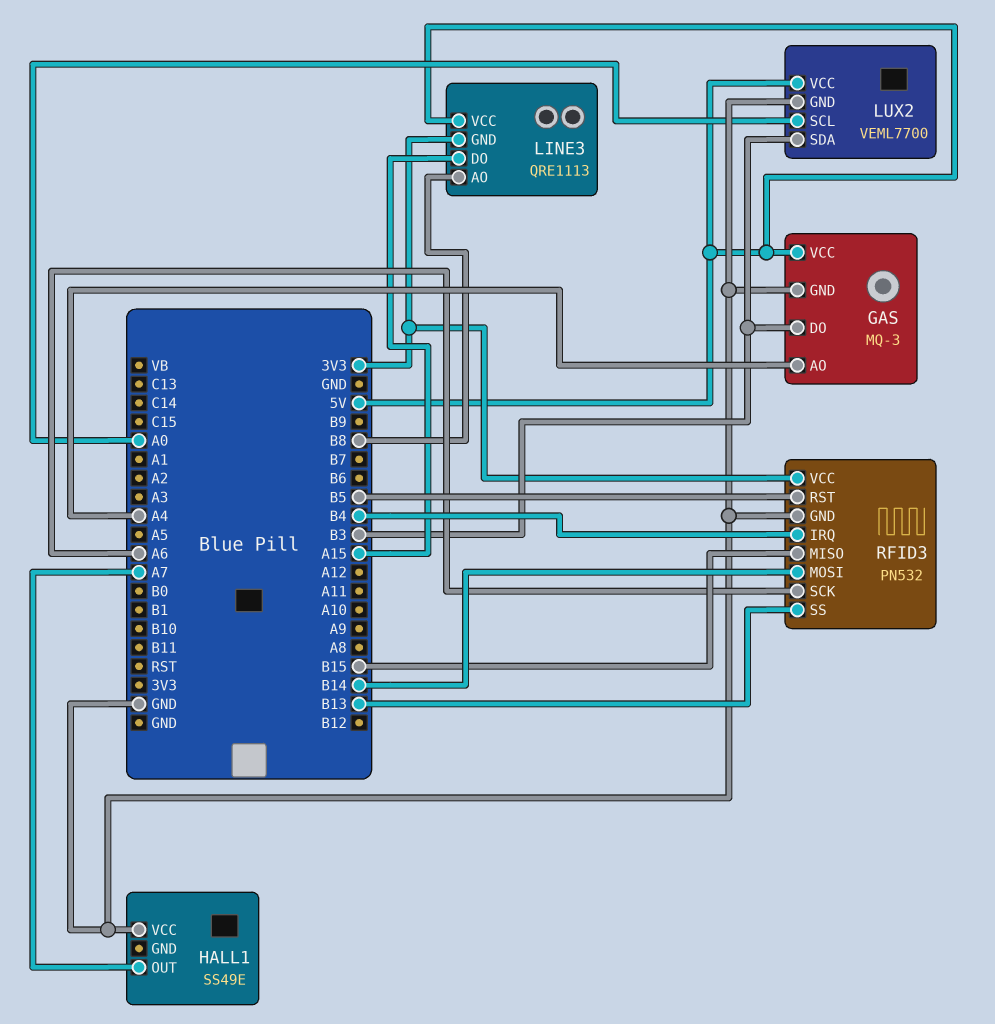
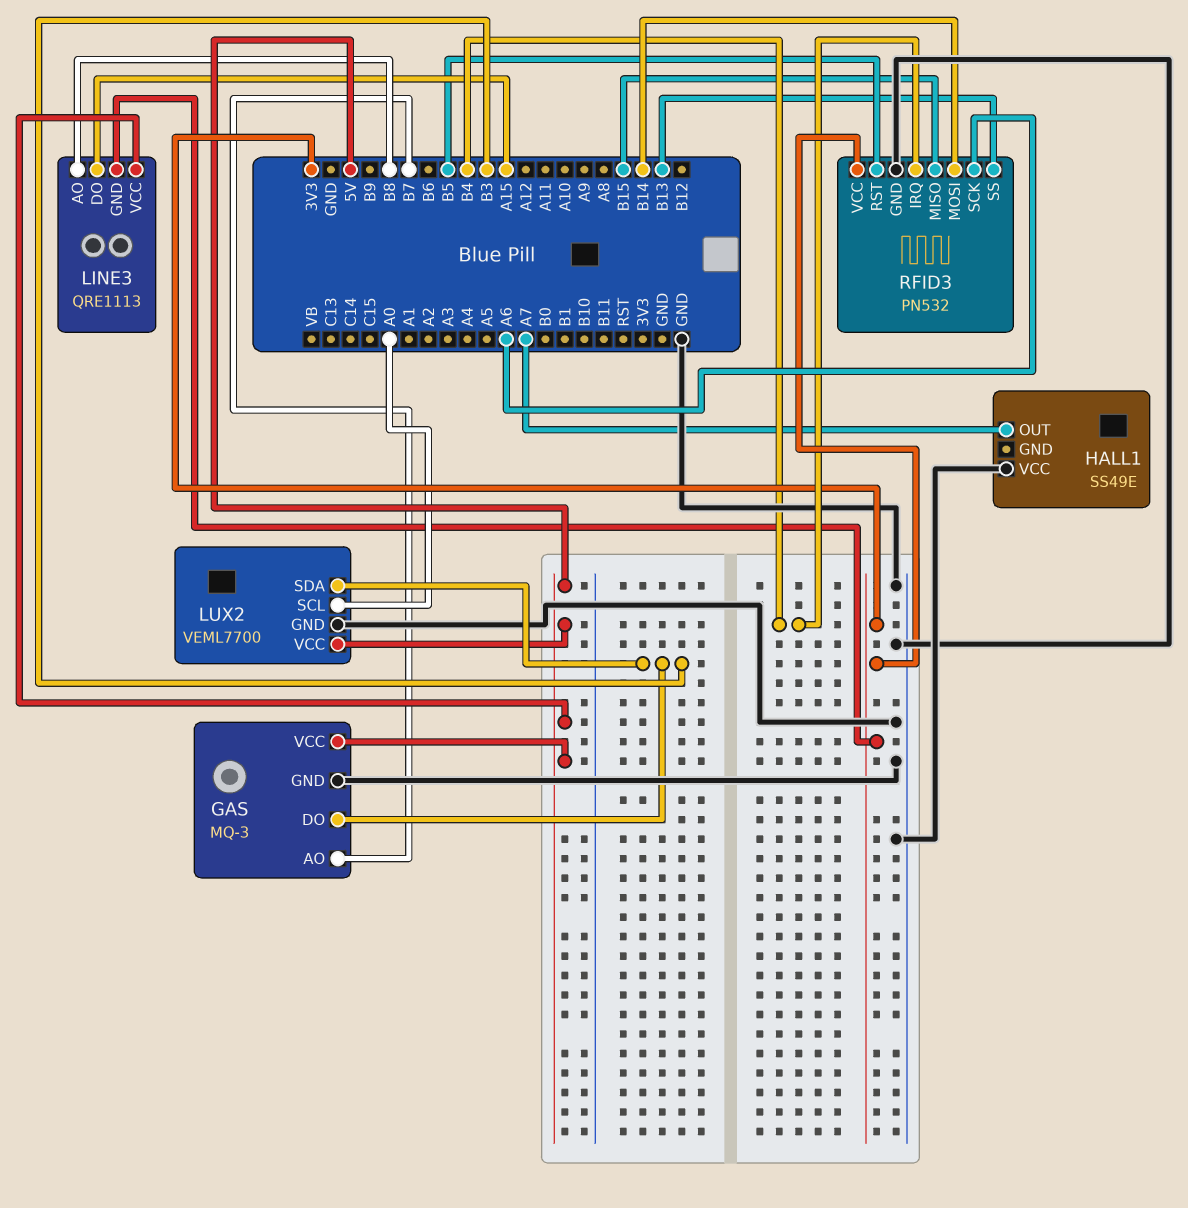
GAS pin AO: A4 -> B7

